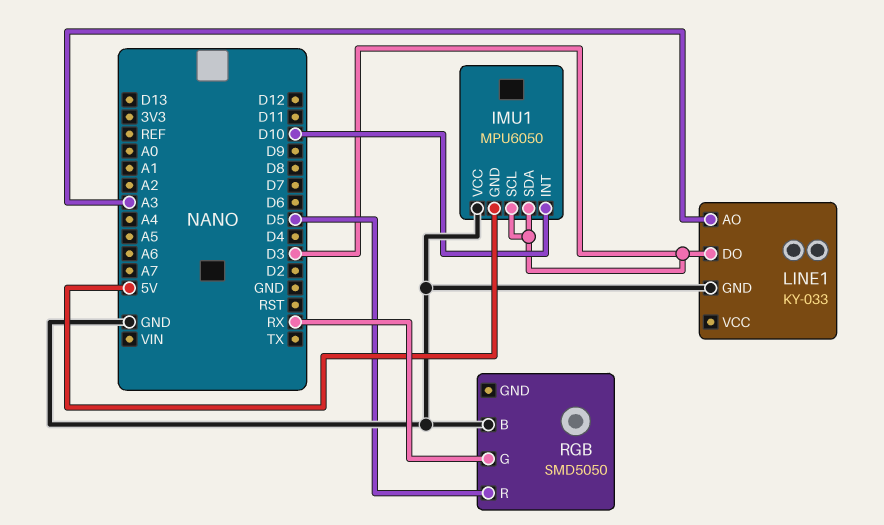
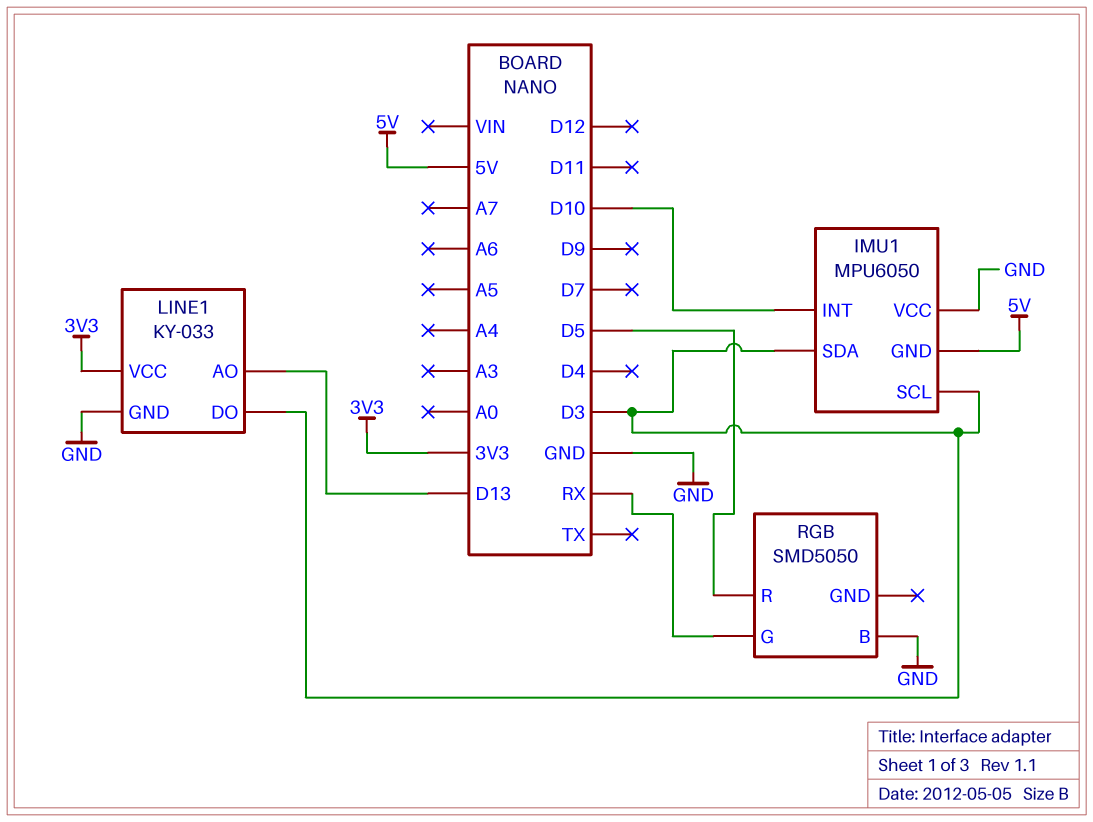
LINE1 pin AO: A3 -> D13
LINE1 pin VCC: none -> 3V3

